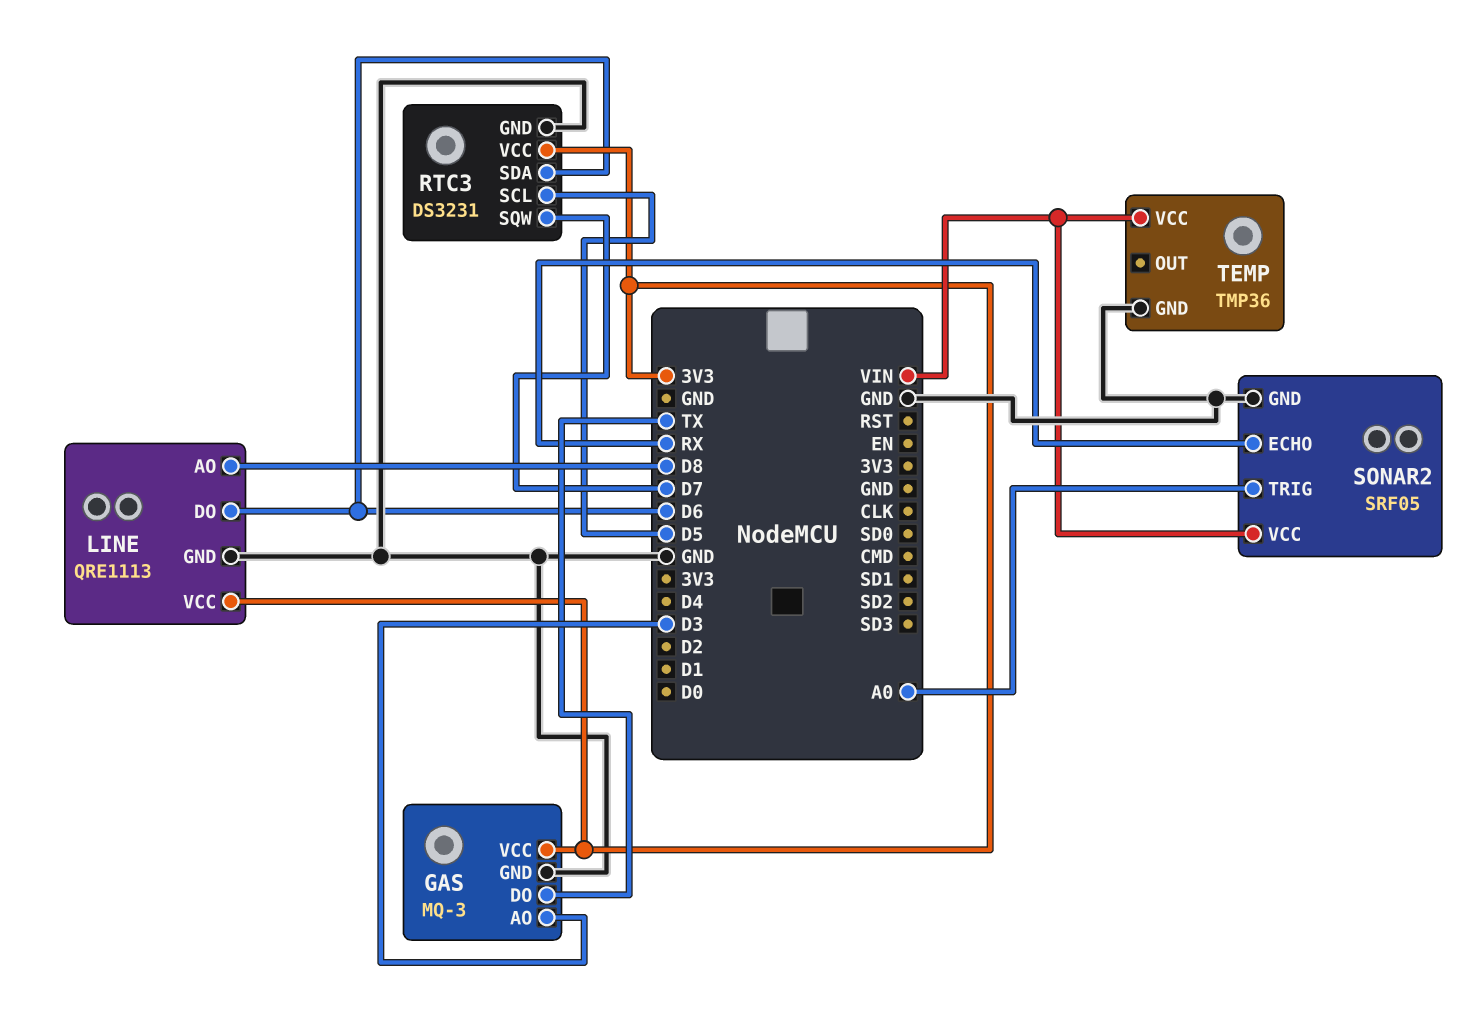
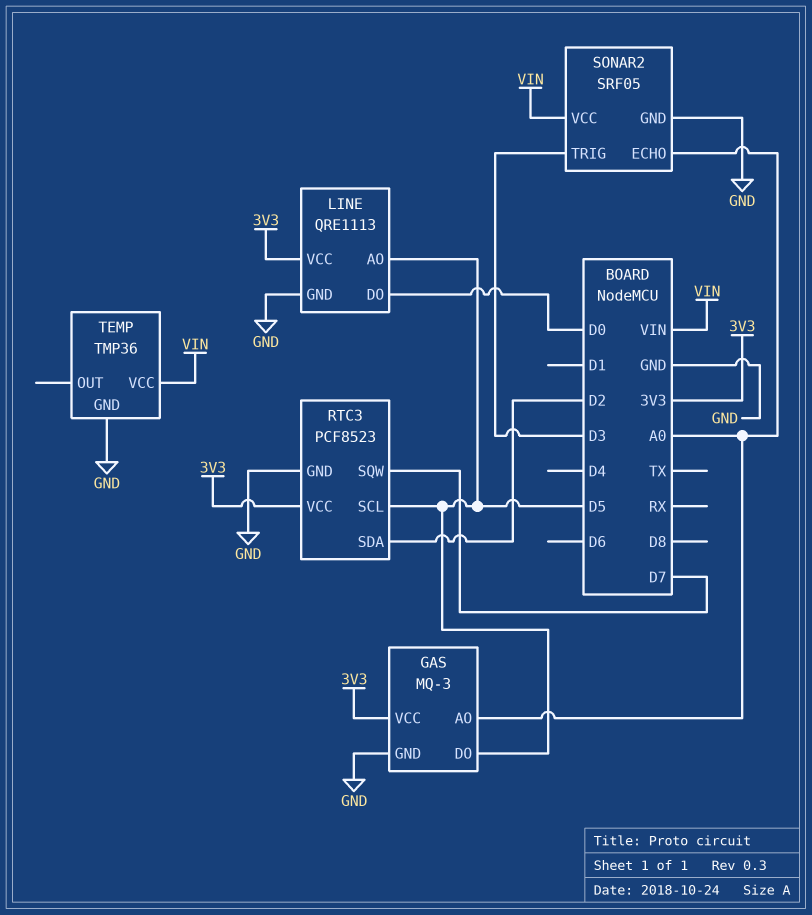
GAS pin AO: D3 -> A0
GAS pin DO: TX -> D5
LINE pin AO: D8 -> D5
LINE pin DO: D6 -> D0
RTC3: DS3231 -> PCF8523
RTC3 pin SDA: D6 -> D2
SONAR2 pin ECHO: RX -> A0
SONAR2 pin TRIG: A0 -> D3

